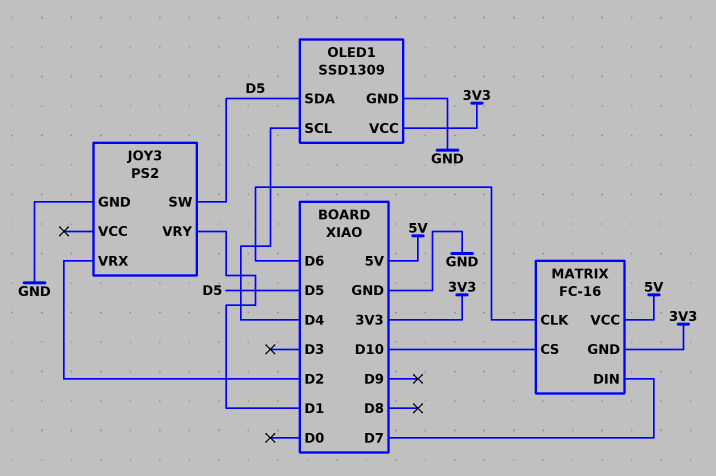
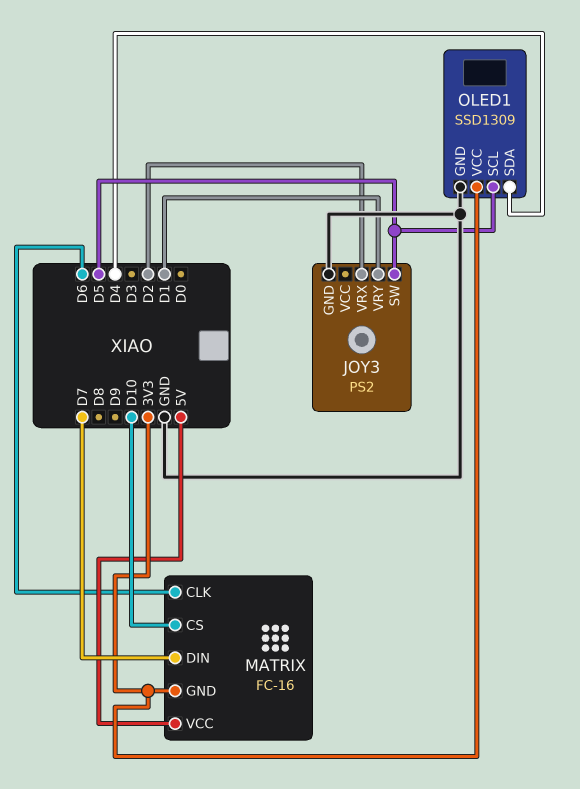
OLED1 pin SCL: D4 -> D5
OLED1 pin SDA: D5 -> D4

